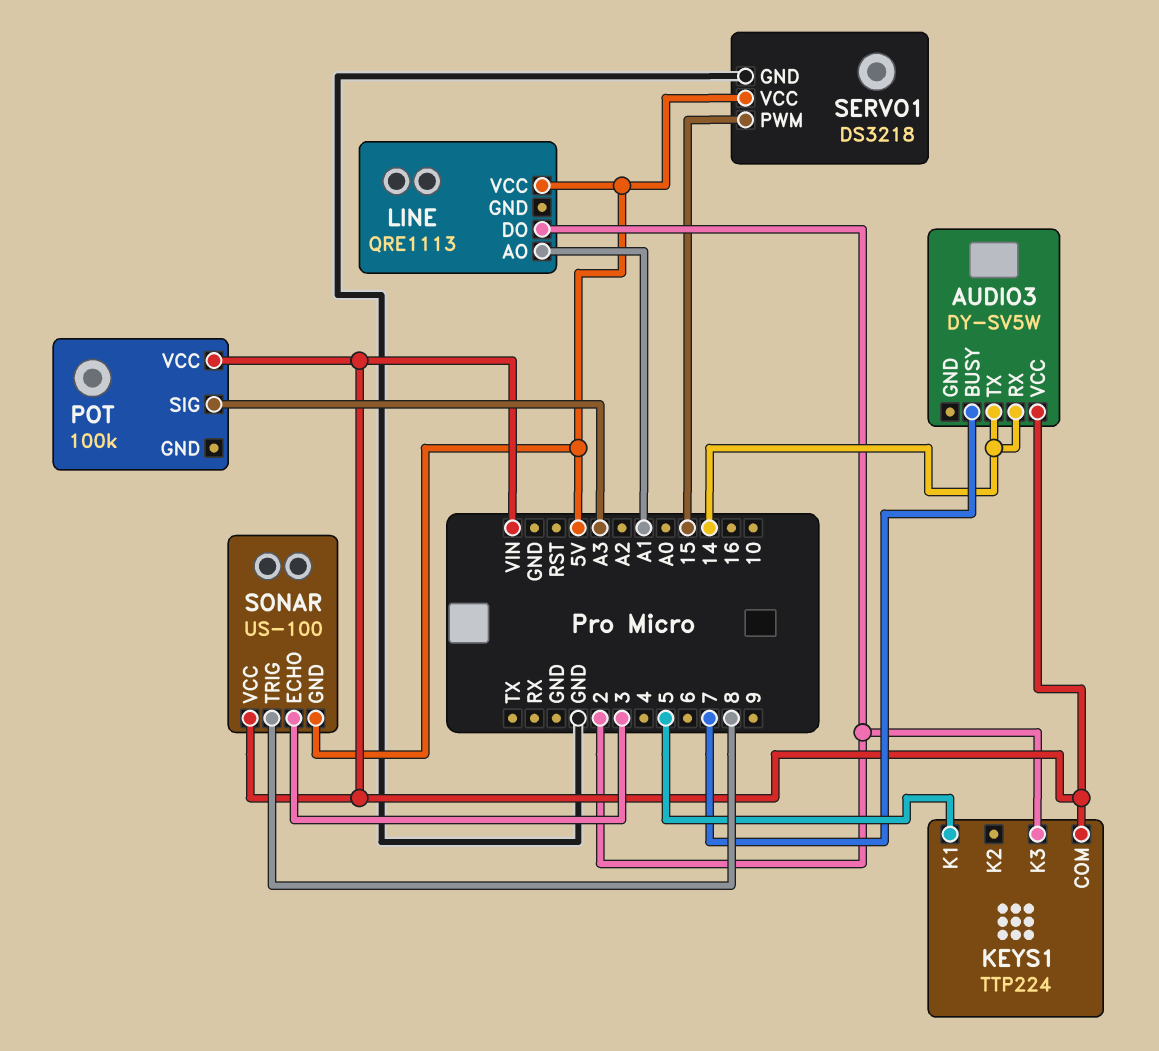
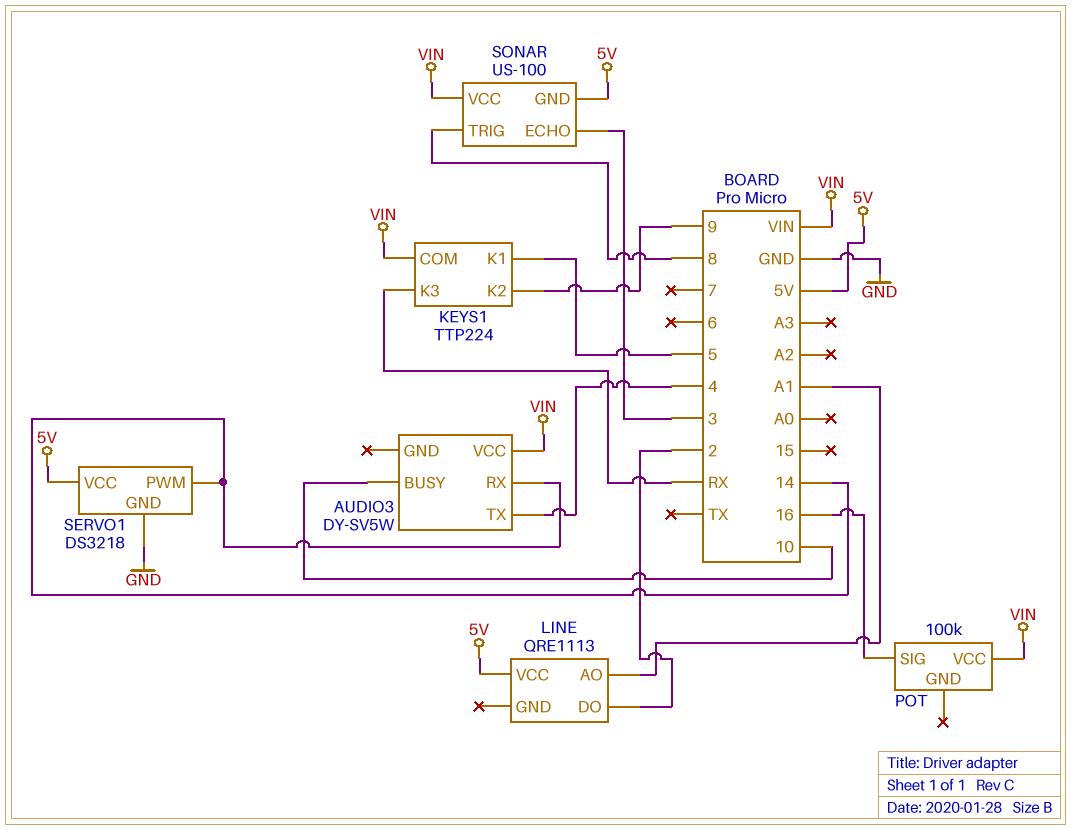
AUDIO3 pin BUSY: 7 -> 10
AUDIO3 pin TX: 14 -> 4
KEYS1 pin K2: none -> 9
KEYS1 pin K3: 2 -> RX
POT pin SIG: A3 -> 16
SERVO1 pin PWM: 15 -> 14

